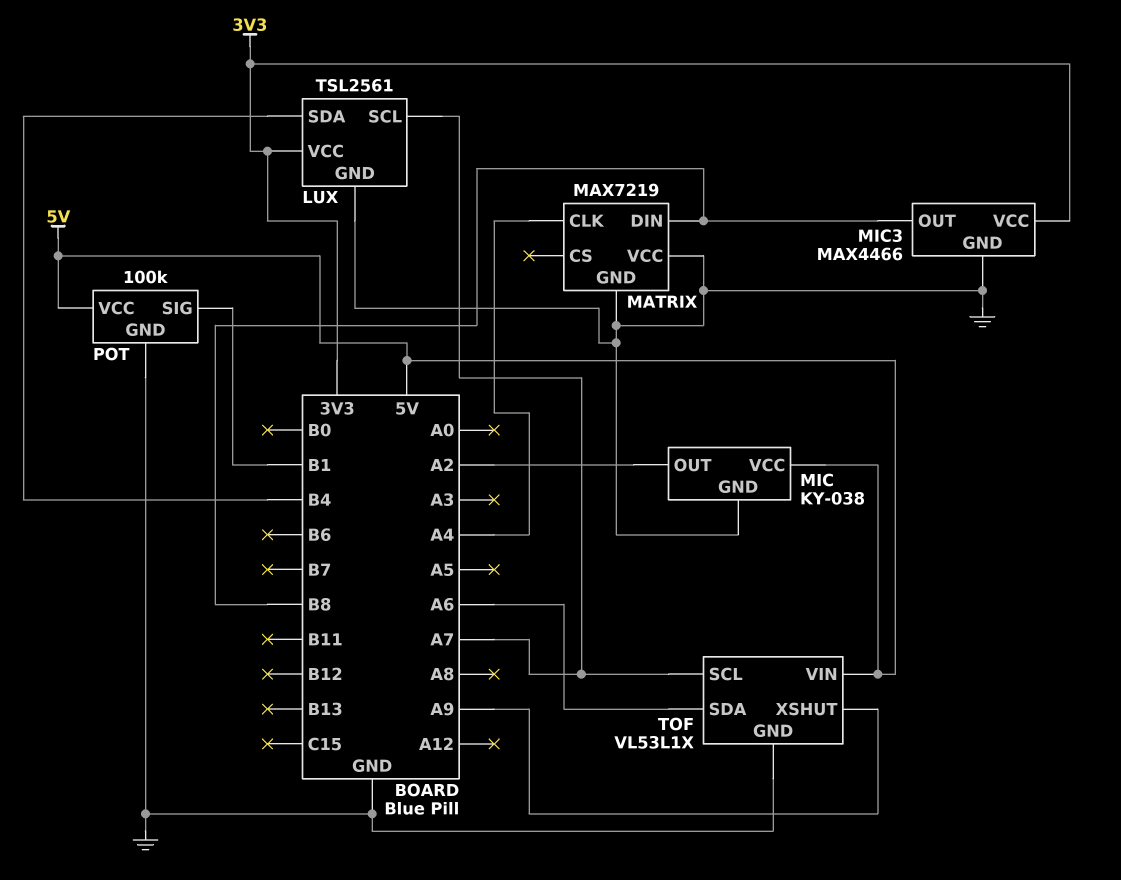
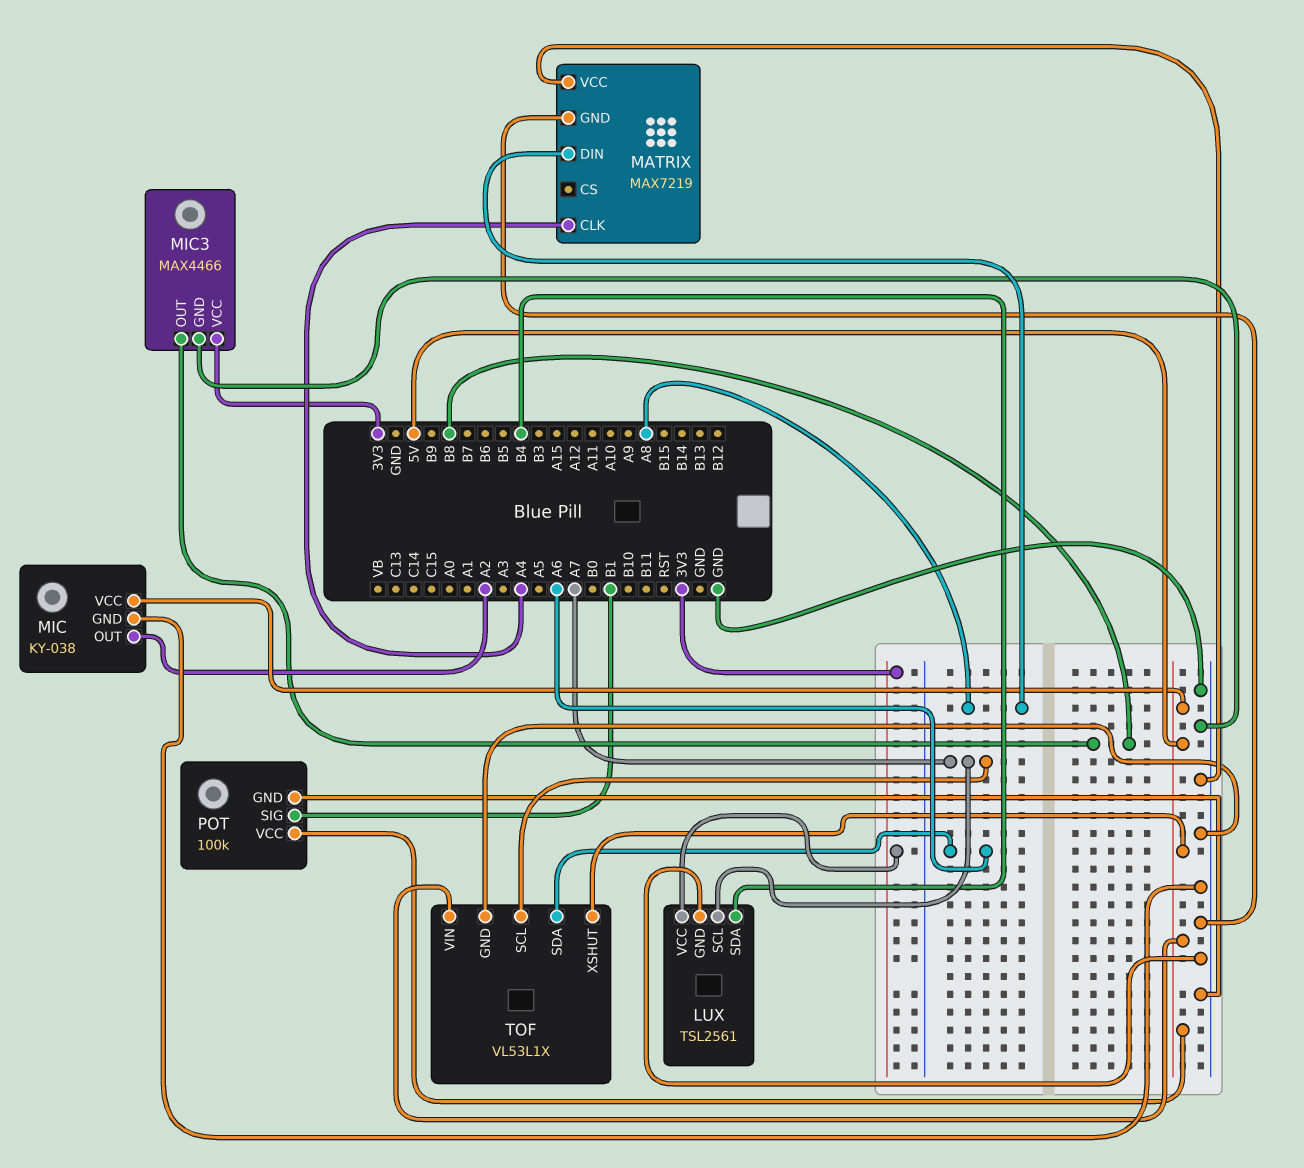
MATRIX pin DIN: B8 -> A8
TOF pin XSHUT: A9 -> 5V

